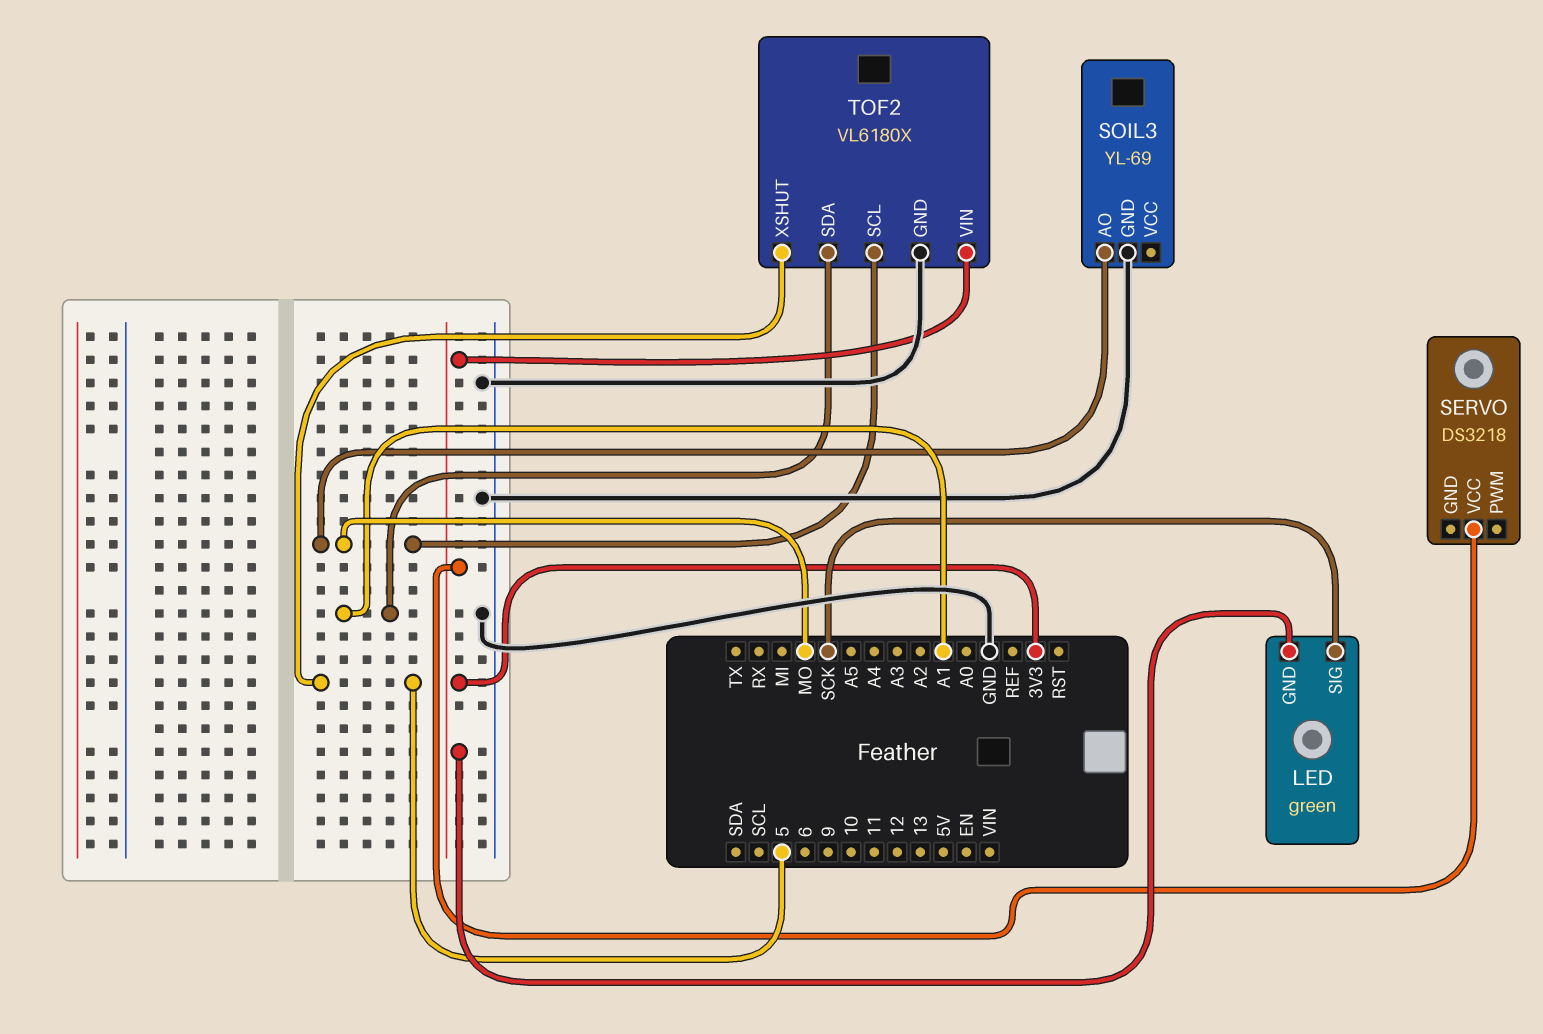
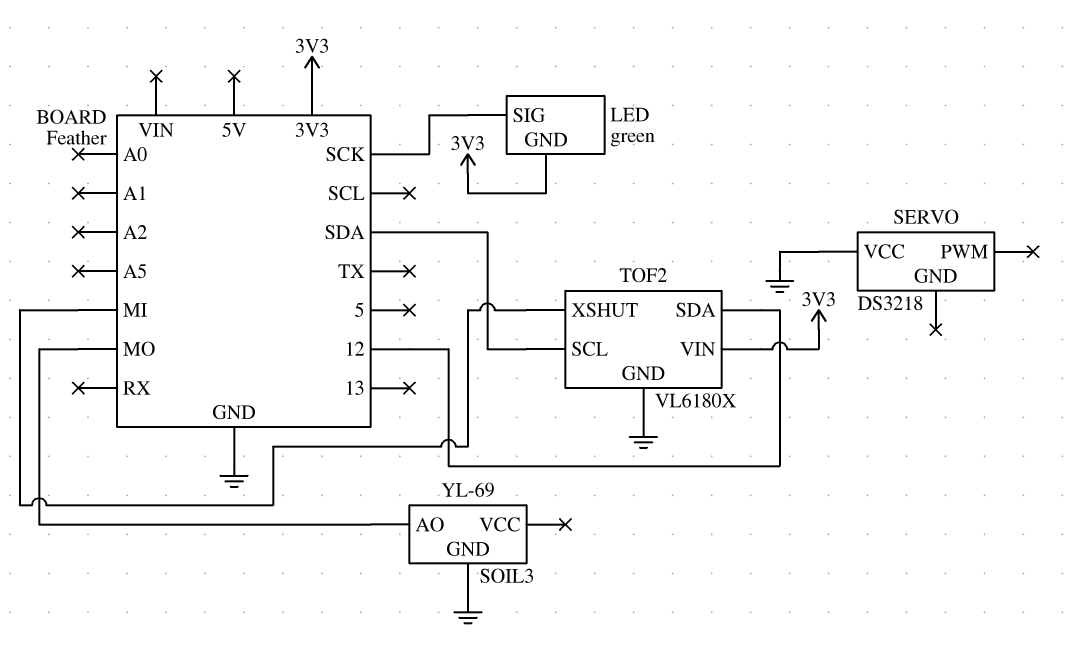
SERVO pin VCC: 3V3 -> GND
TOF2 pin SCL: MO -> SDA
TOF2 pin SDA: A1 -> 12
TOF2 pin XSHUT: 5 -> MI

